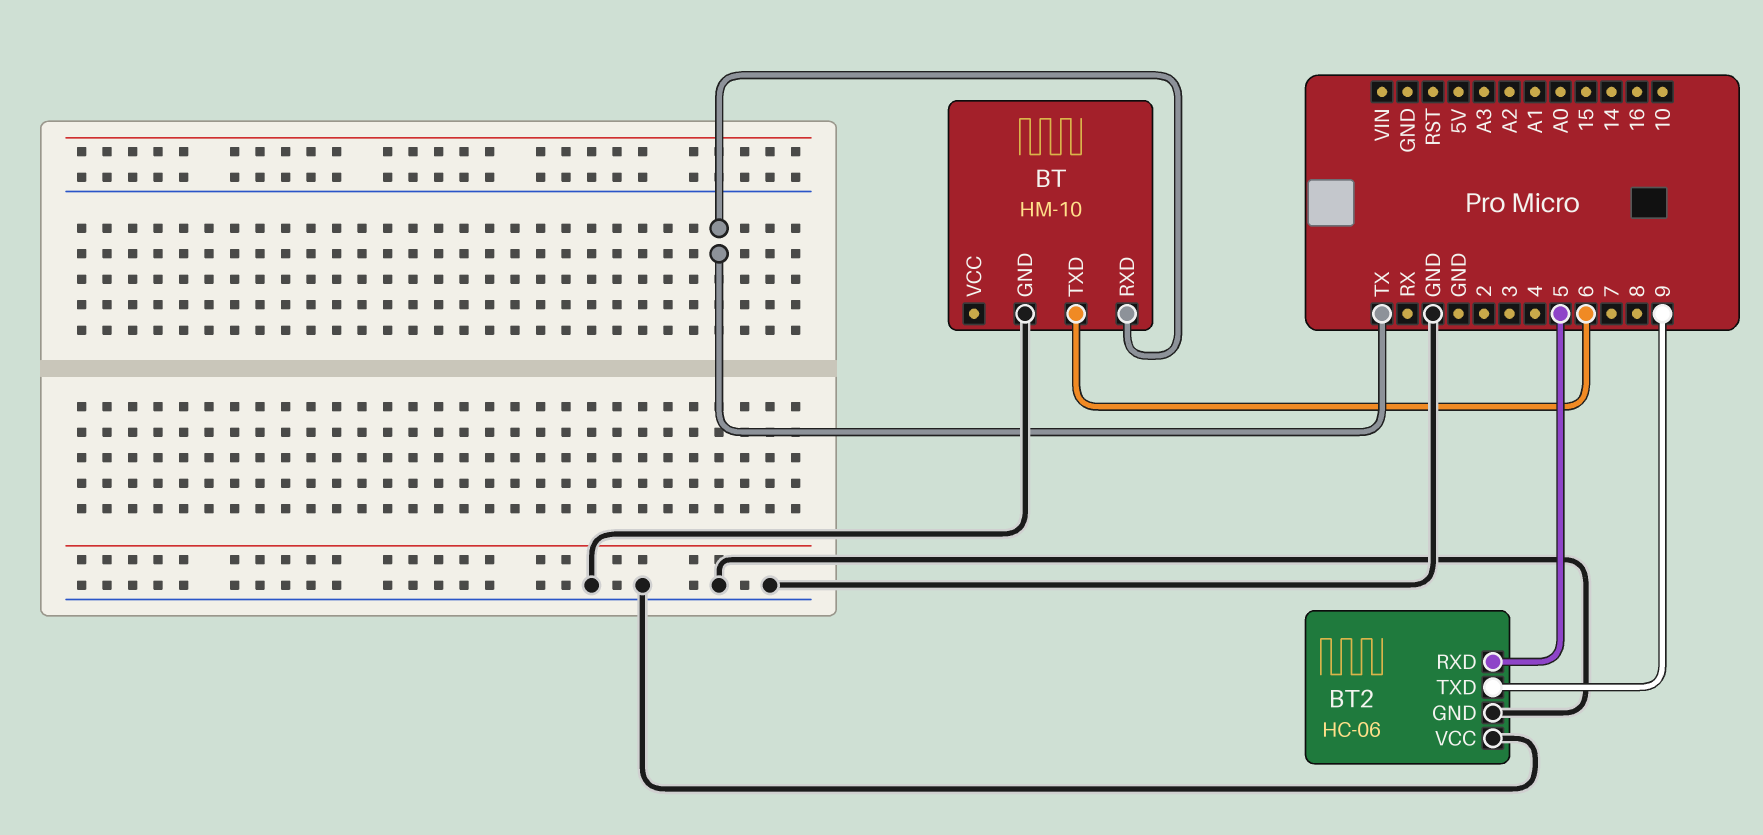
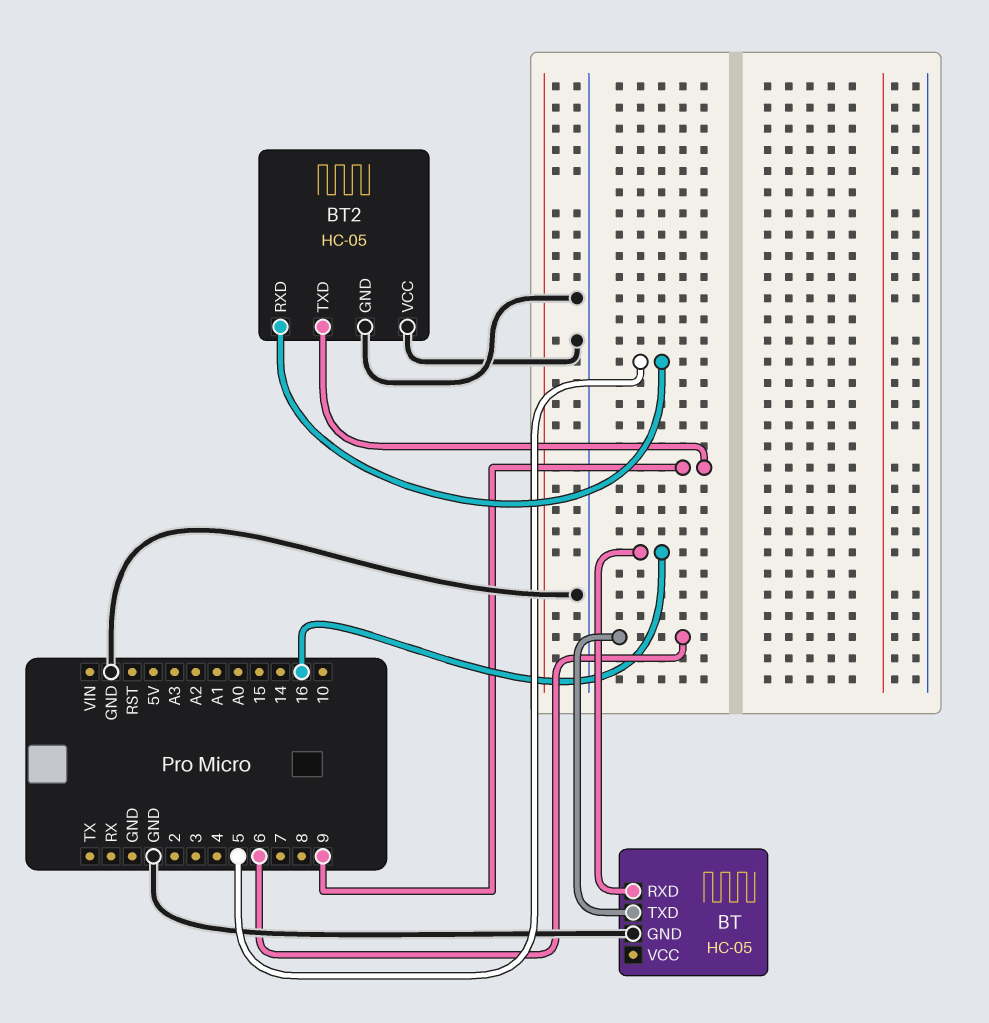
BT: HM-10 -> HC-05
BT pin RXD: TX -> 16
BT2: HC-06 -> HC-05

